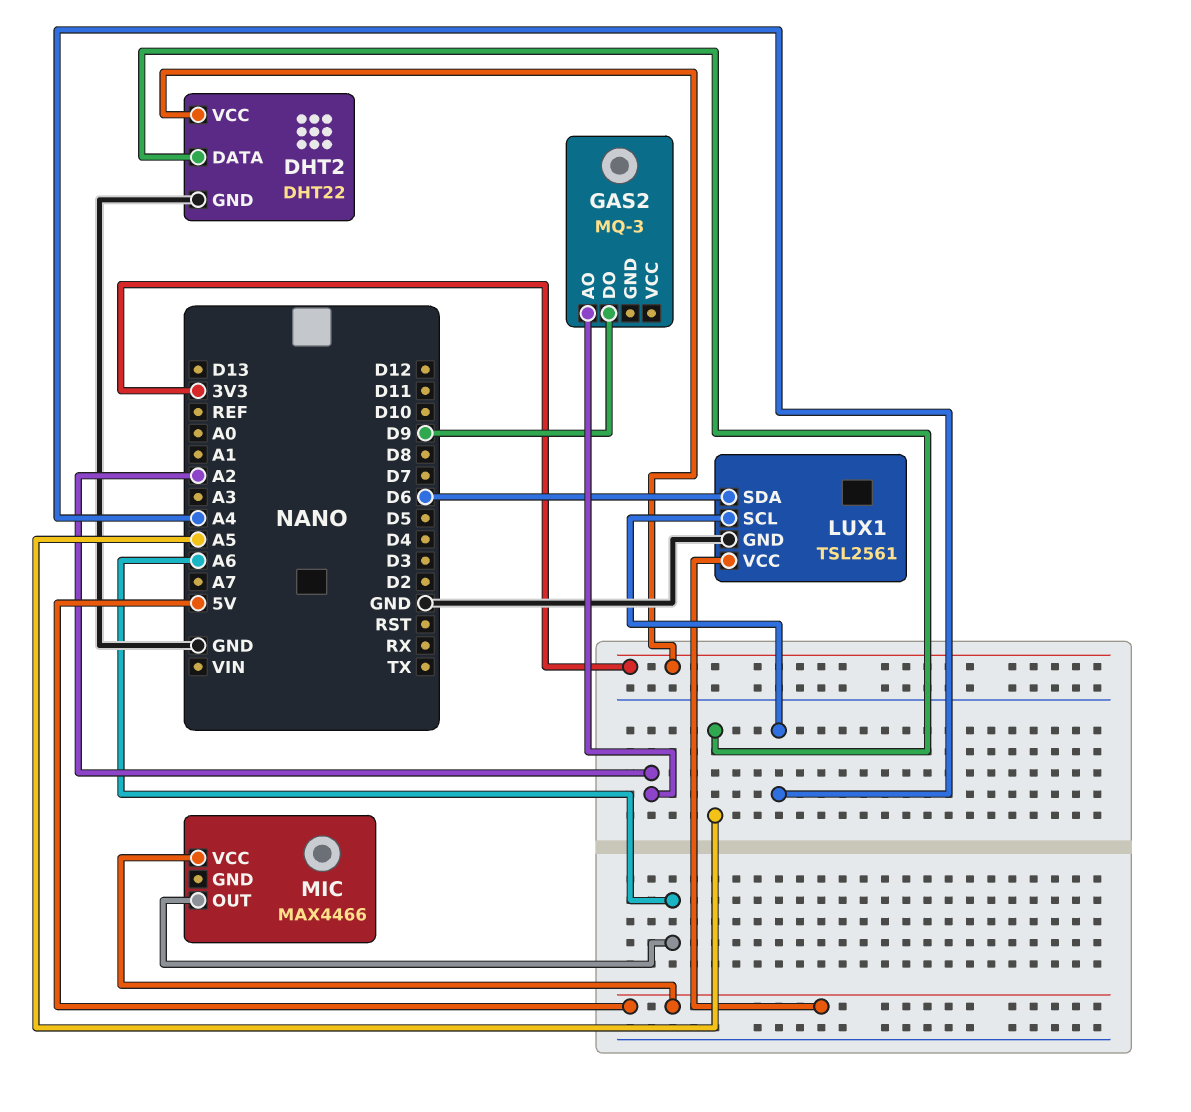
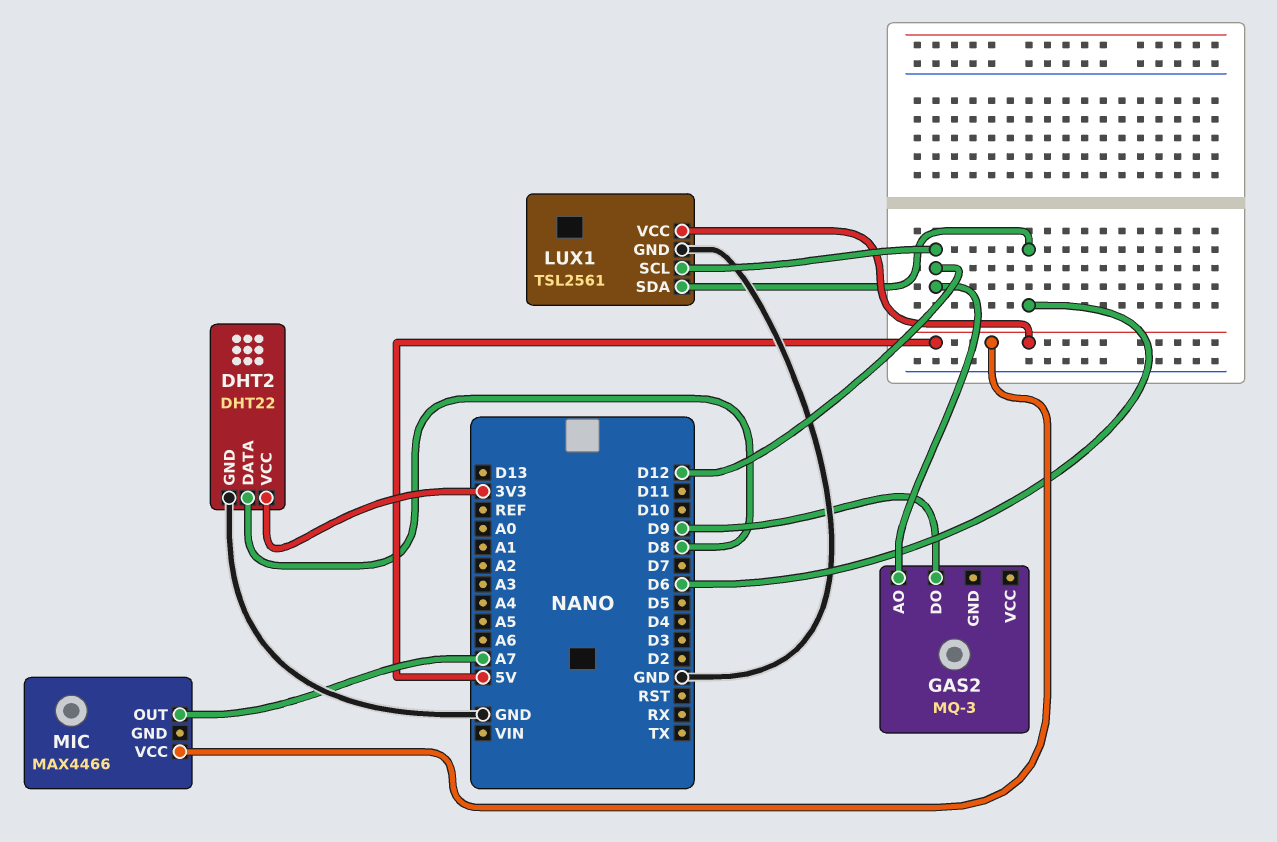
DHT2 pin DATA: A5 -> D8
GAS2 pin AO: A2 -> D12
LUX1 pin SCL: A4 -> D12
MIC pin OUT: A6 -> A7

